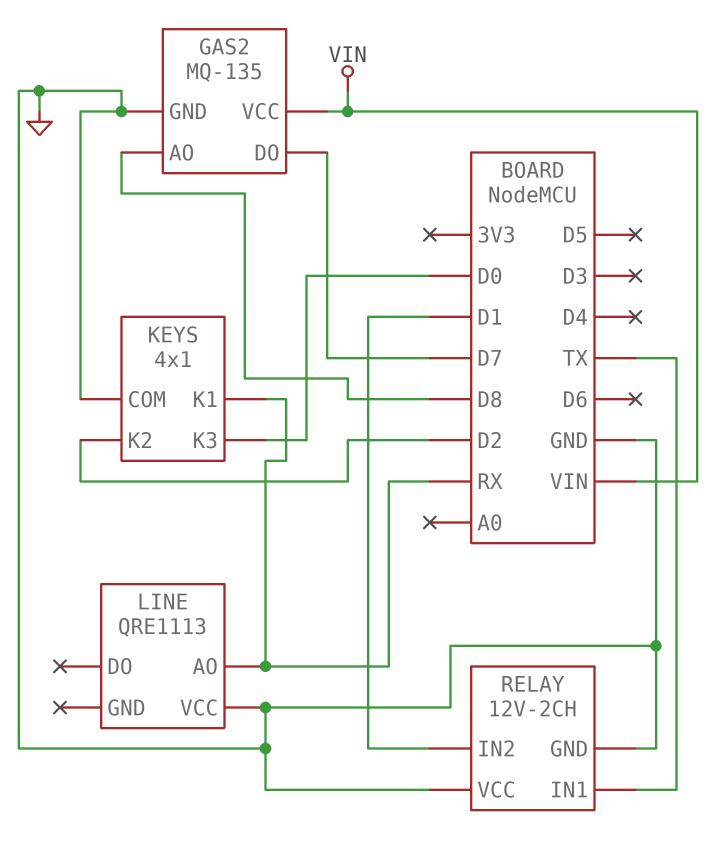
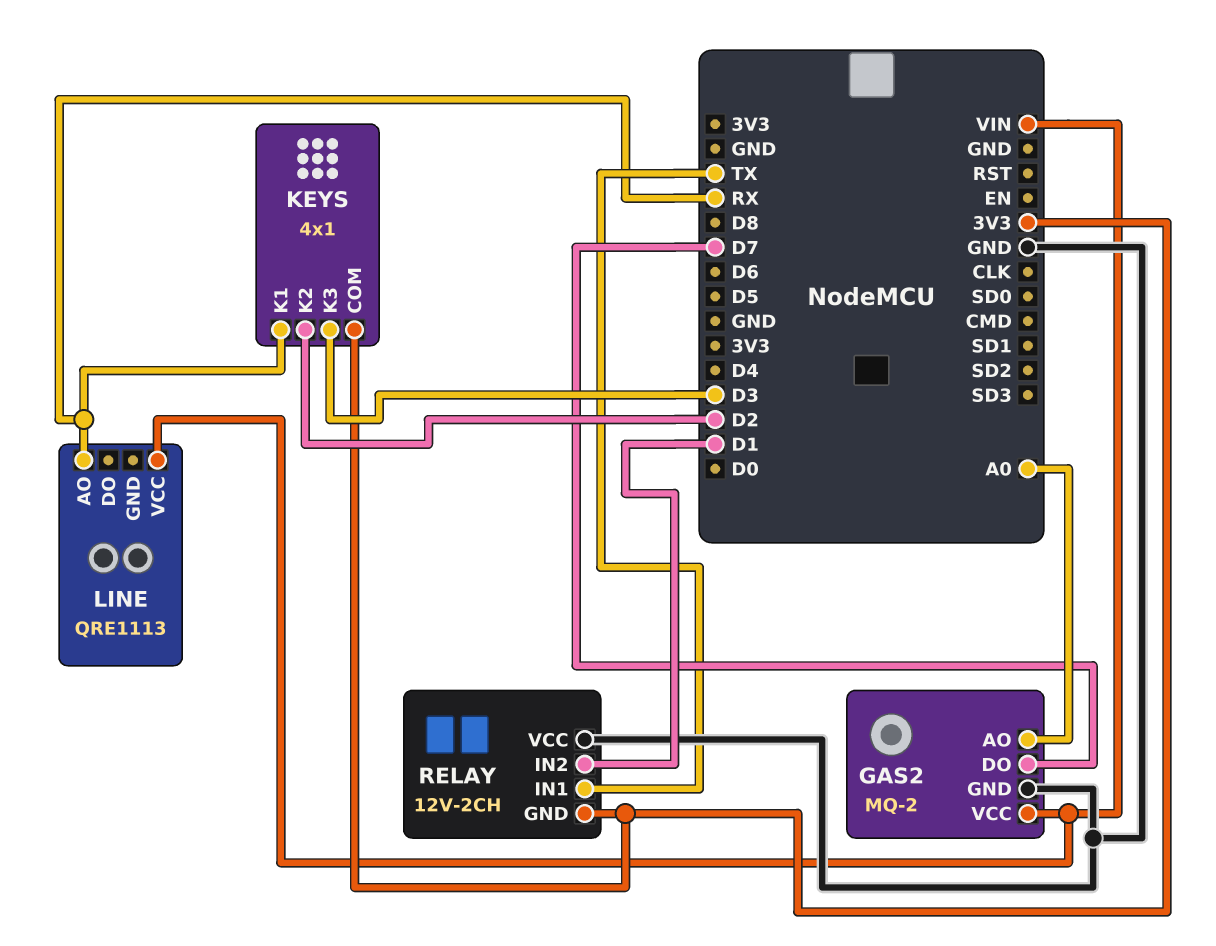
GAS2: MQ-135 -> MQ-2
GAS2 pin AO: D8 -> A0
KEYS pin COM: GND -> 3V3
KEYS pin K3: D0 -> D3
LINE pin VCC: GND -> VIN
RELAY pin GND: GND -> 3V3

